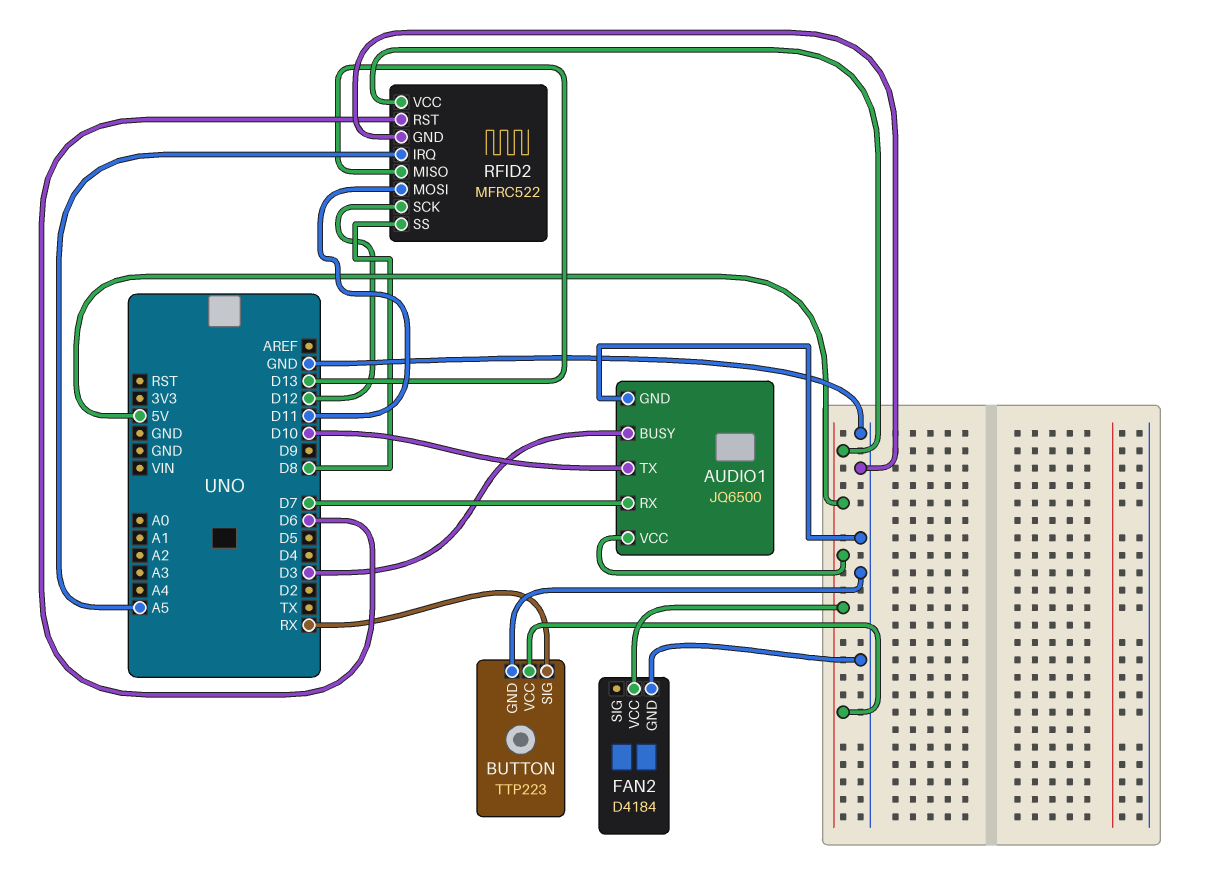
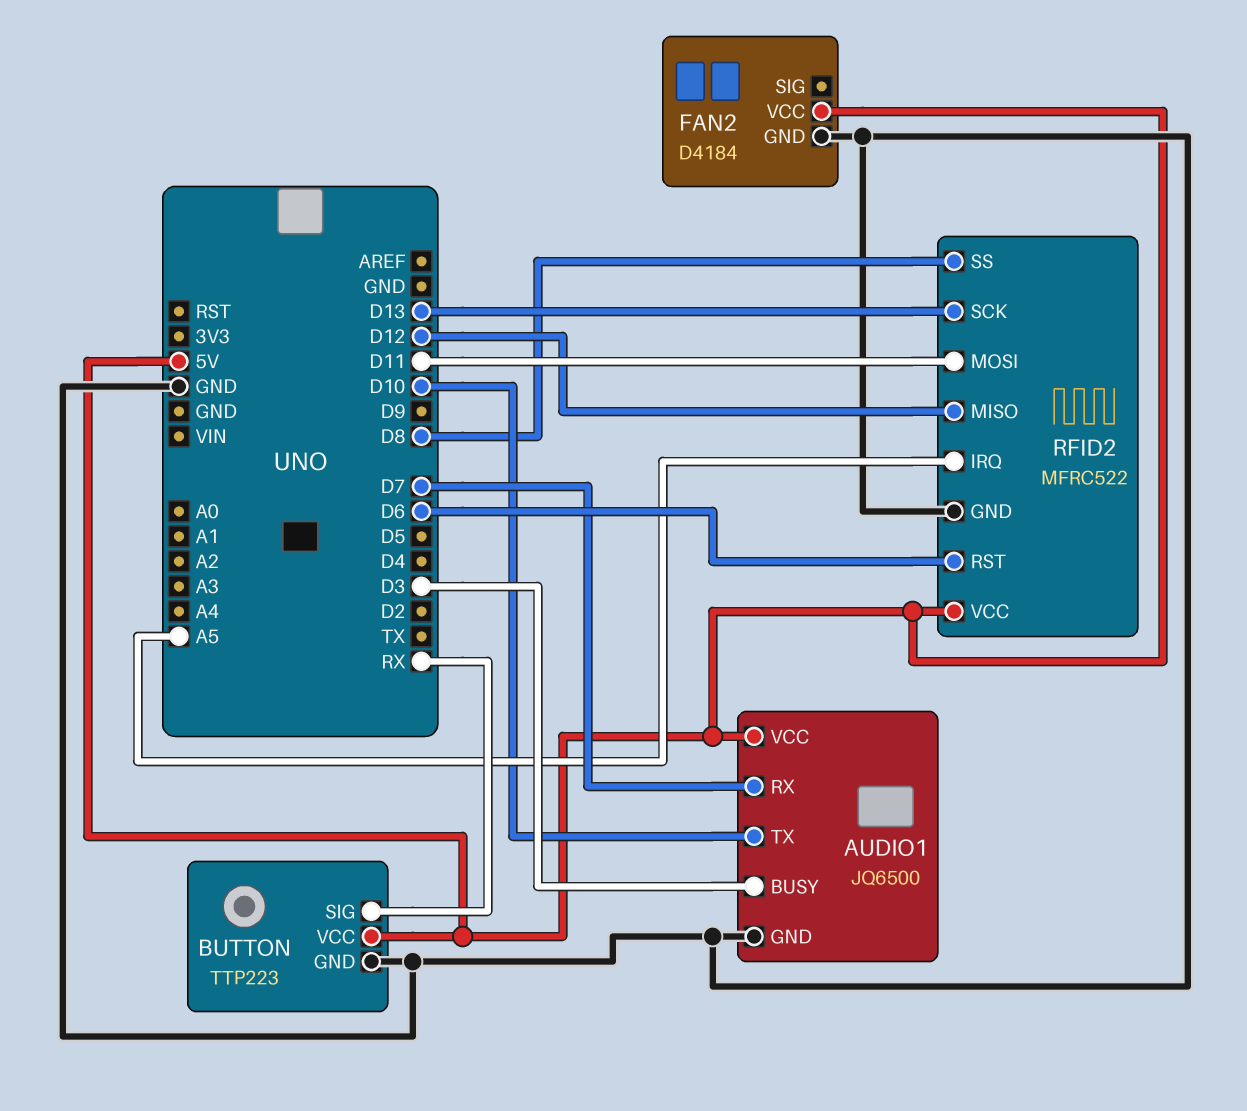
RFID2 pin MISO: D13 -> D12
RFID2 pin SCK: D12 -> D13

